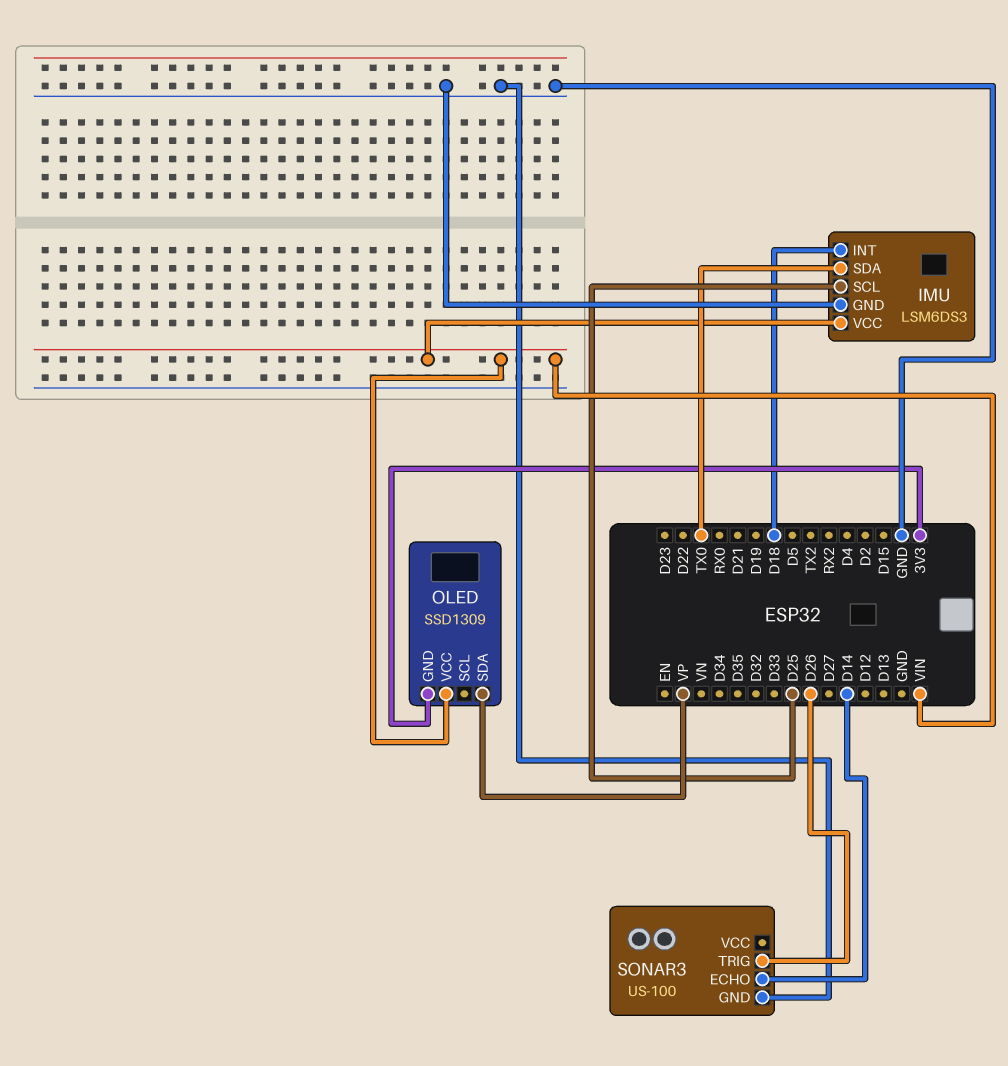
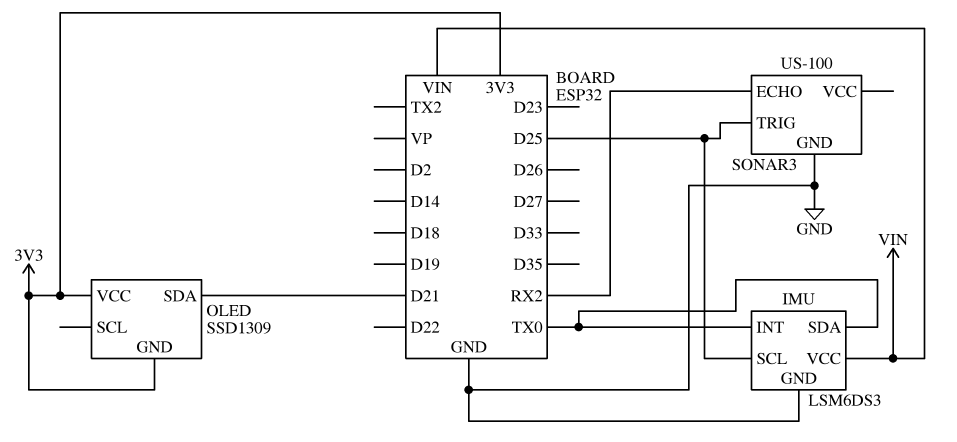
IMU pin INT: D18 -> TX0
OLED pin SDA: VP -> D21
OLED pin VCC: VIN -> 3V3
SONAR3 pin ECHO: D14 -> RX2
SONAR3 pin TRIG: D26 -> D25

